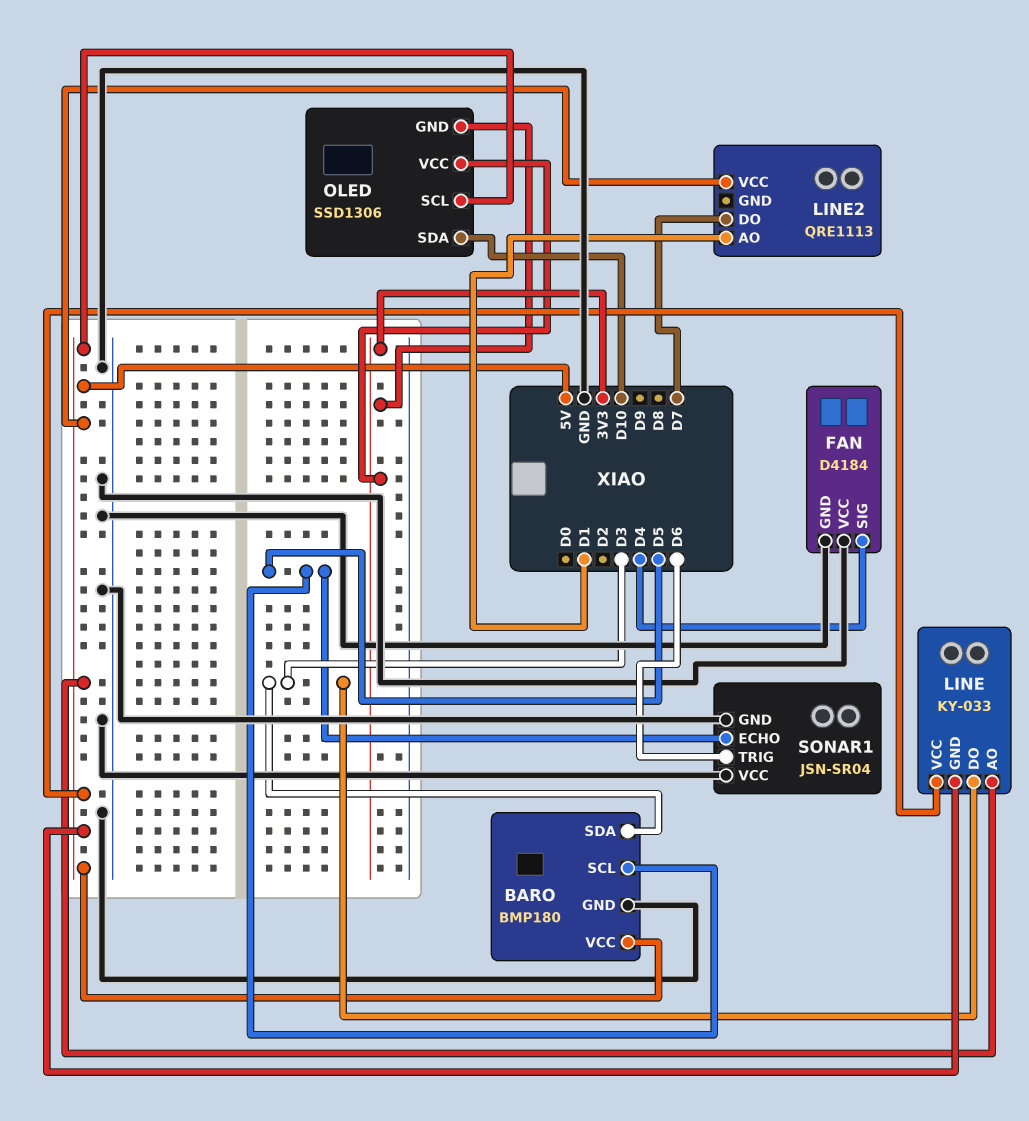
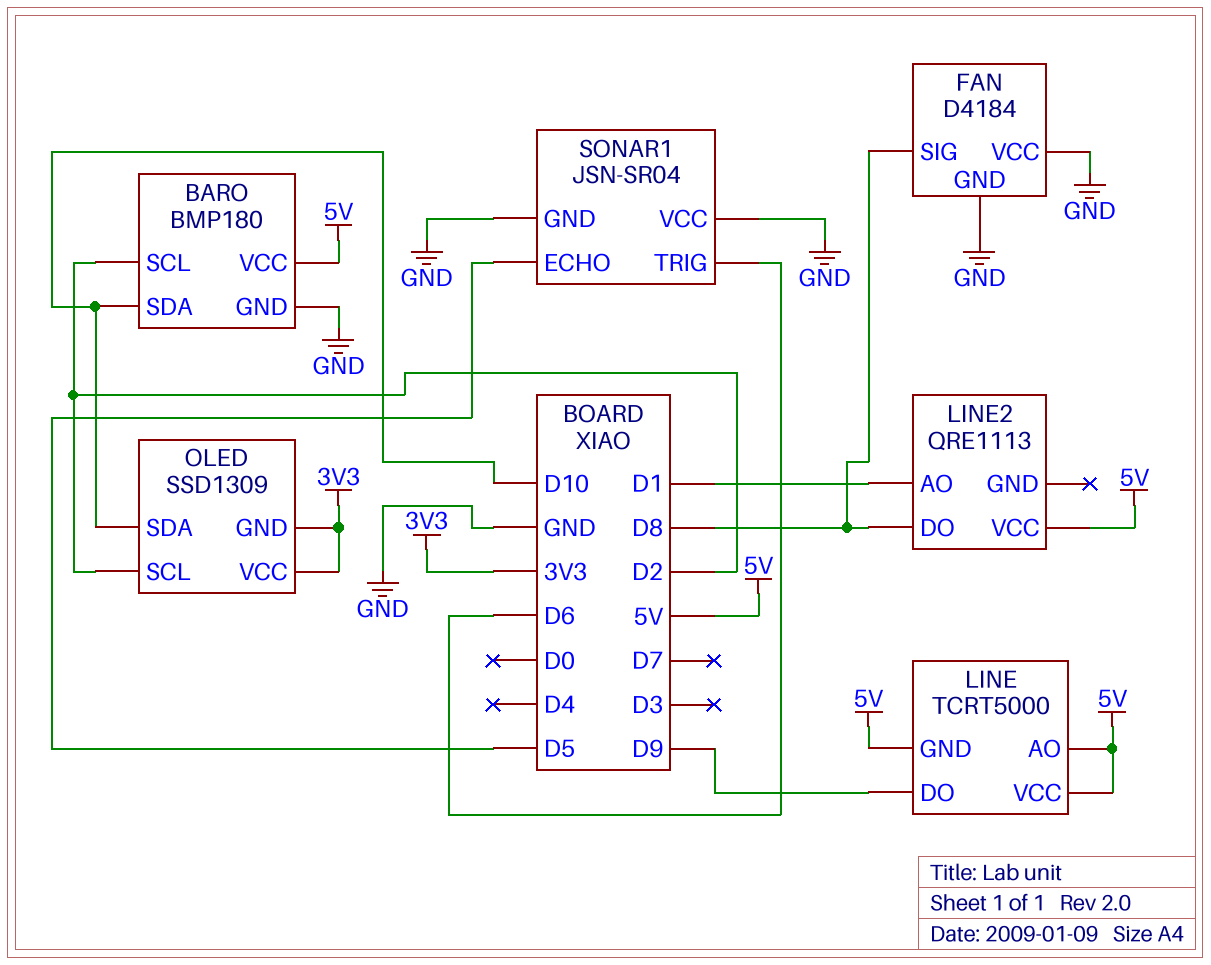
BARO pin SCL: D5 -> D2
BARO pin SDA: D3 -> D10
FAN pin SIG: D4 -> D8
LINE: KY-033 -> TCRT5000
LINE pin DO: D3 -> D9
LINE2 pin DO: D7 -> D8
OLED: SSD1306 -> SSD1309
OLED pin SCL: 5V -> D2

